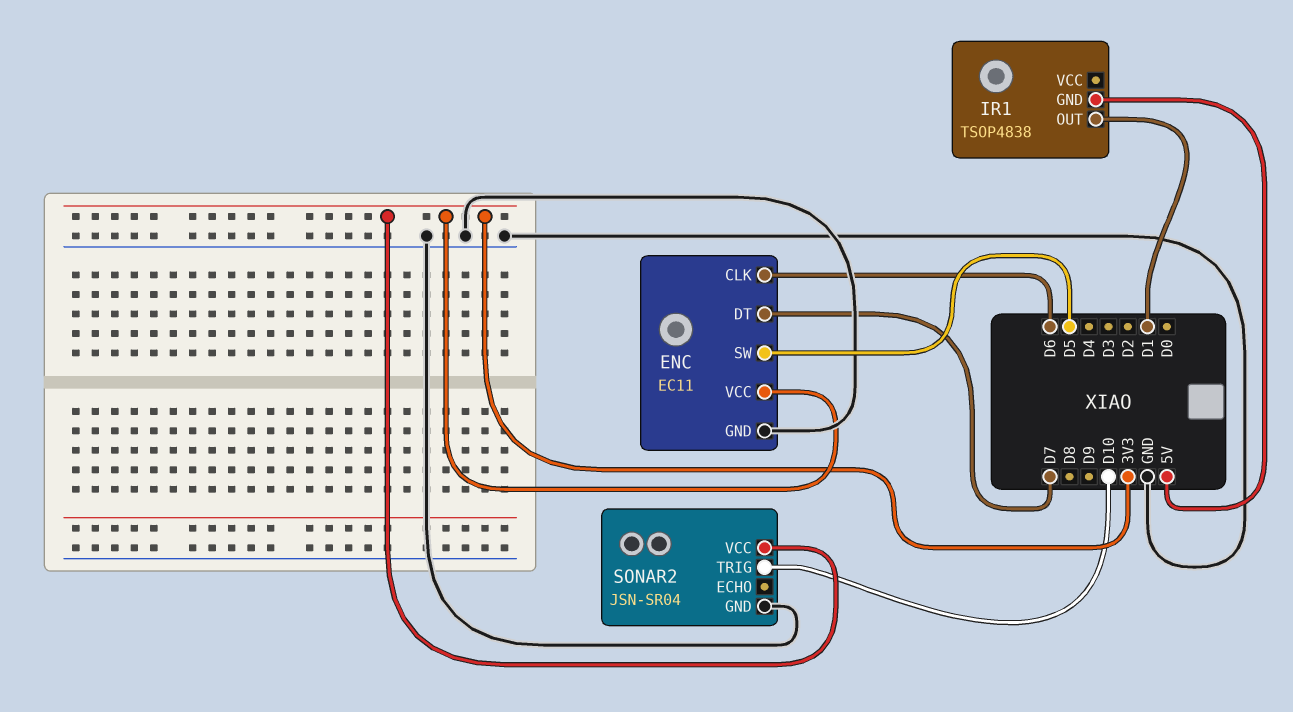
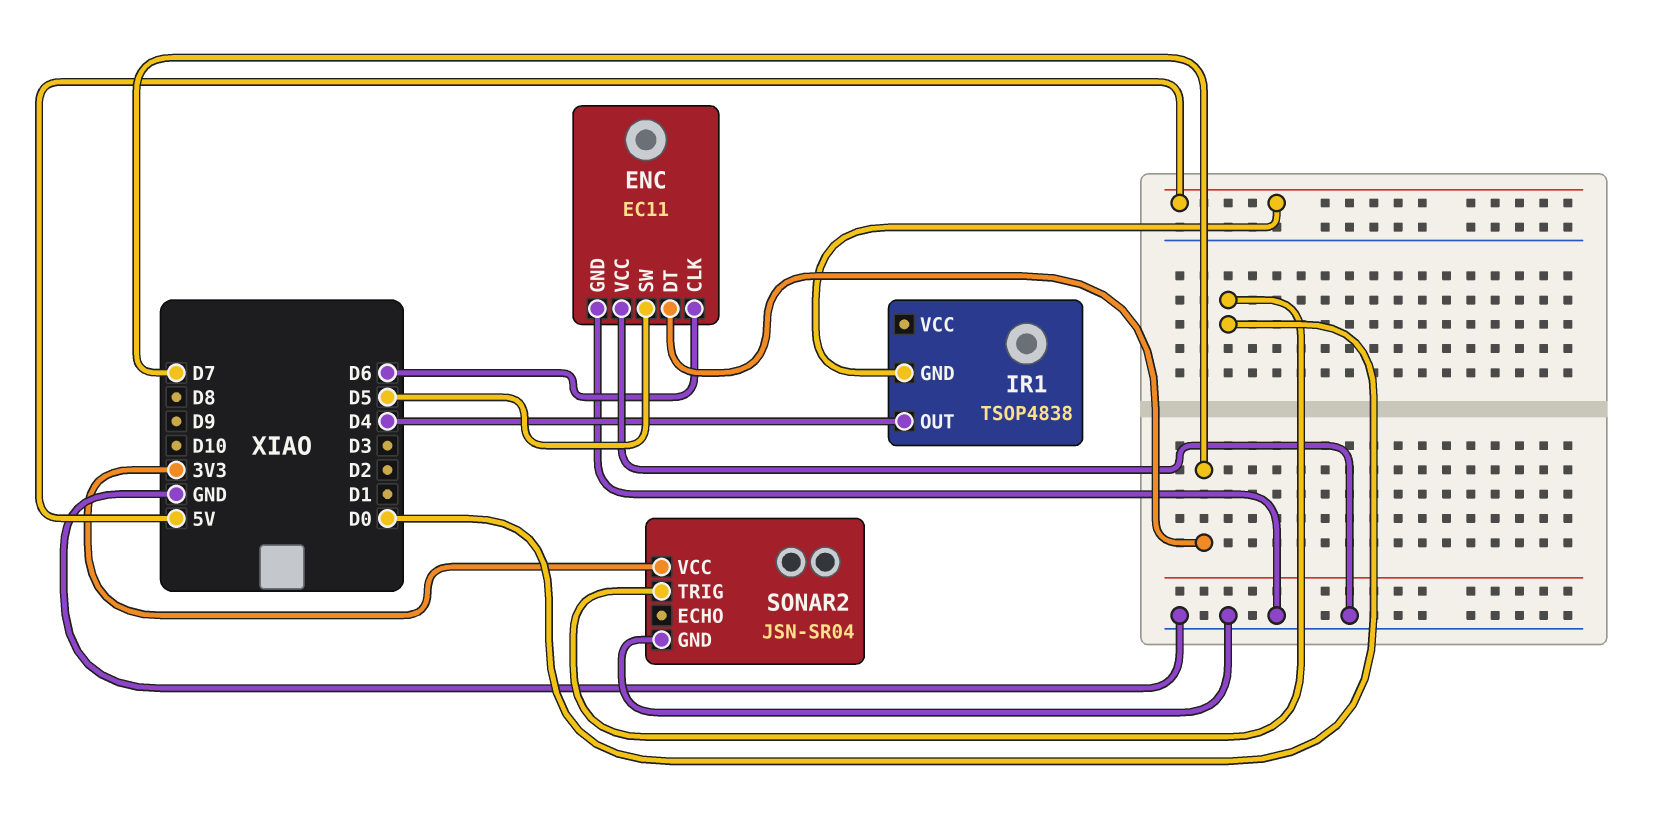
ENC pin VCC: 3V3 -> GND
IR1 pin OUT: D1 -> D4
SONAR2 pin TRIG: D10 -> D0

